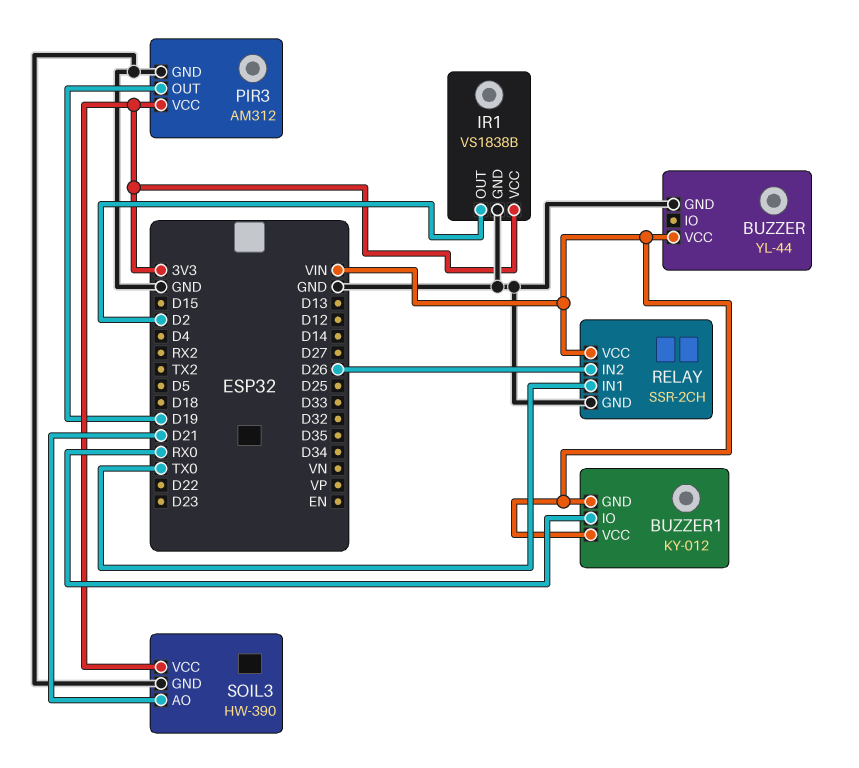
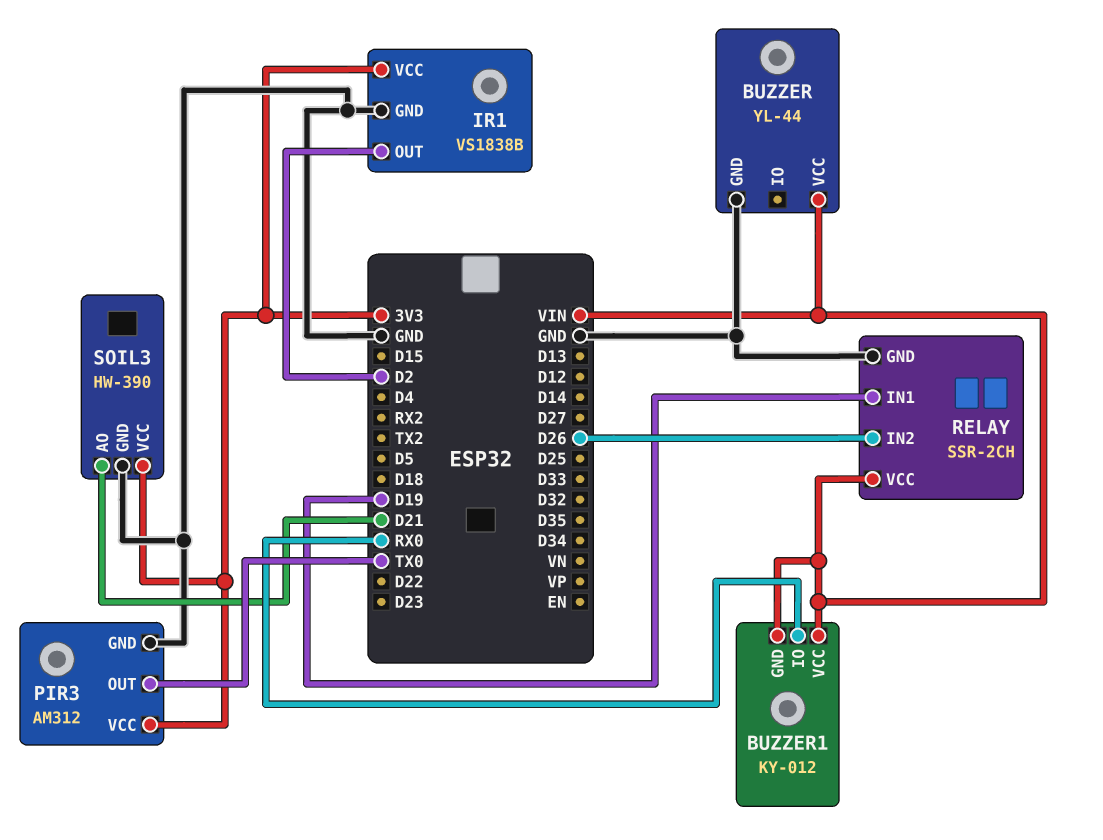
PIR3 pin OUT: D19 -> TX0
RELAY pin IN1: TX0 -> D19

